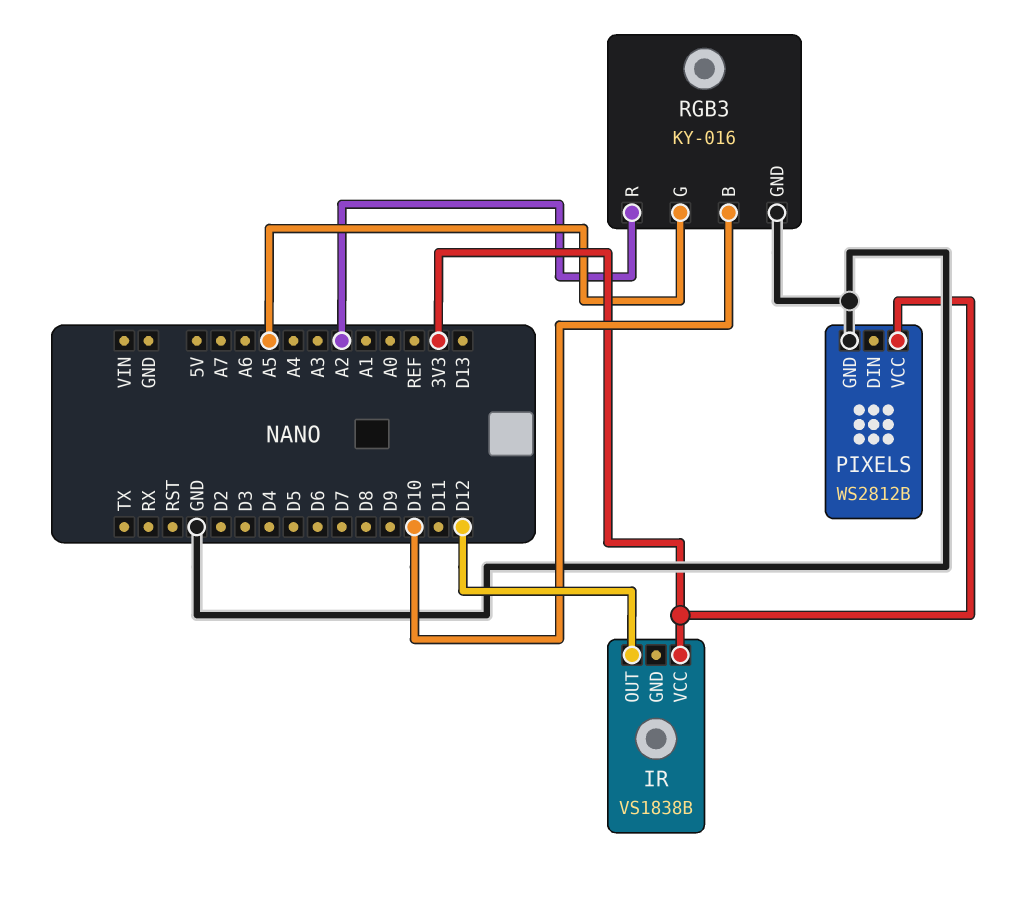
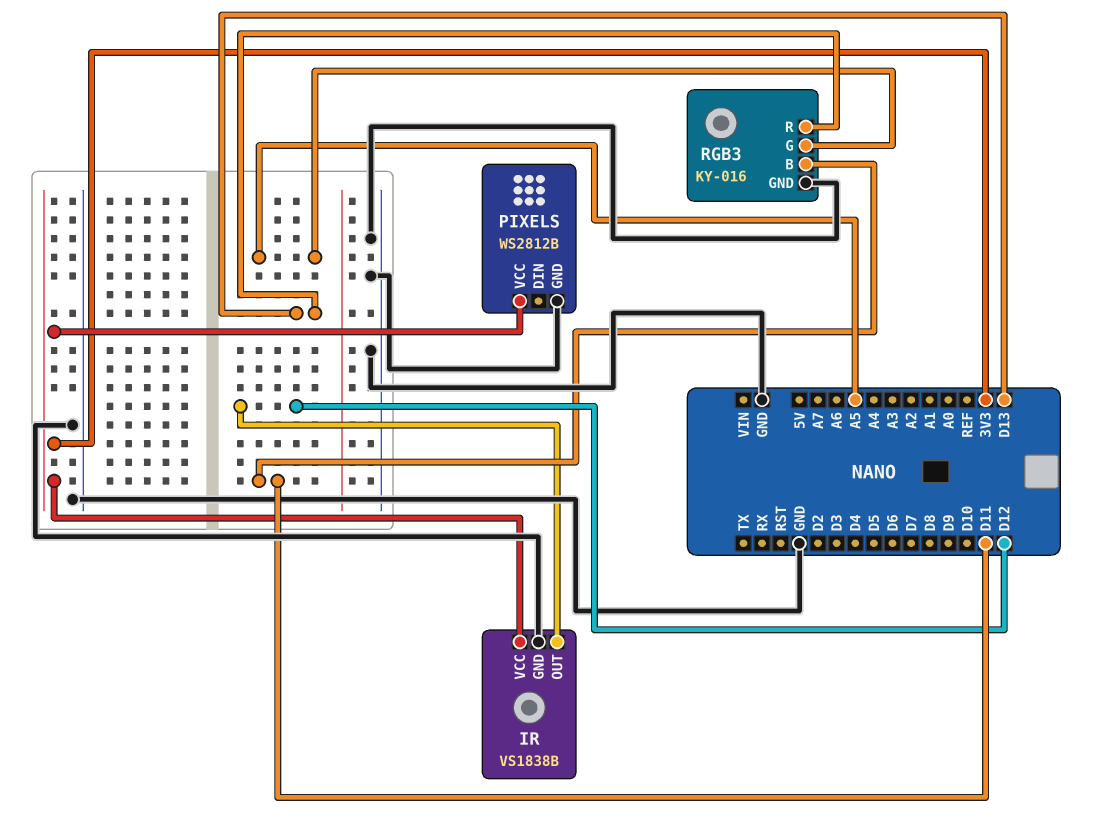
IR pin GND: none -> GND
RGB3 pin B: D10 -> D11
RGB3 pin R: A2 -> D13

